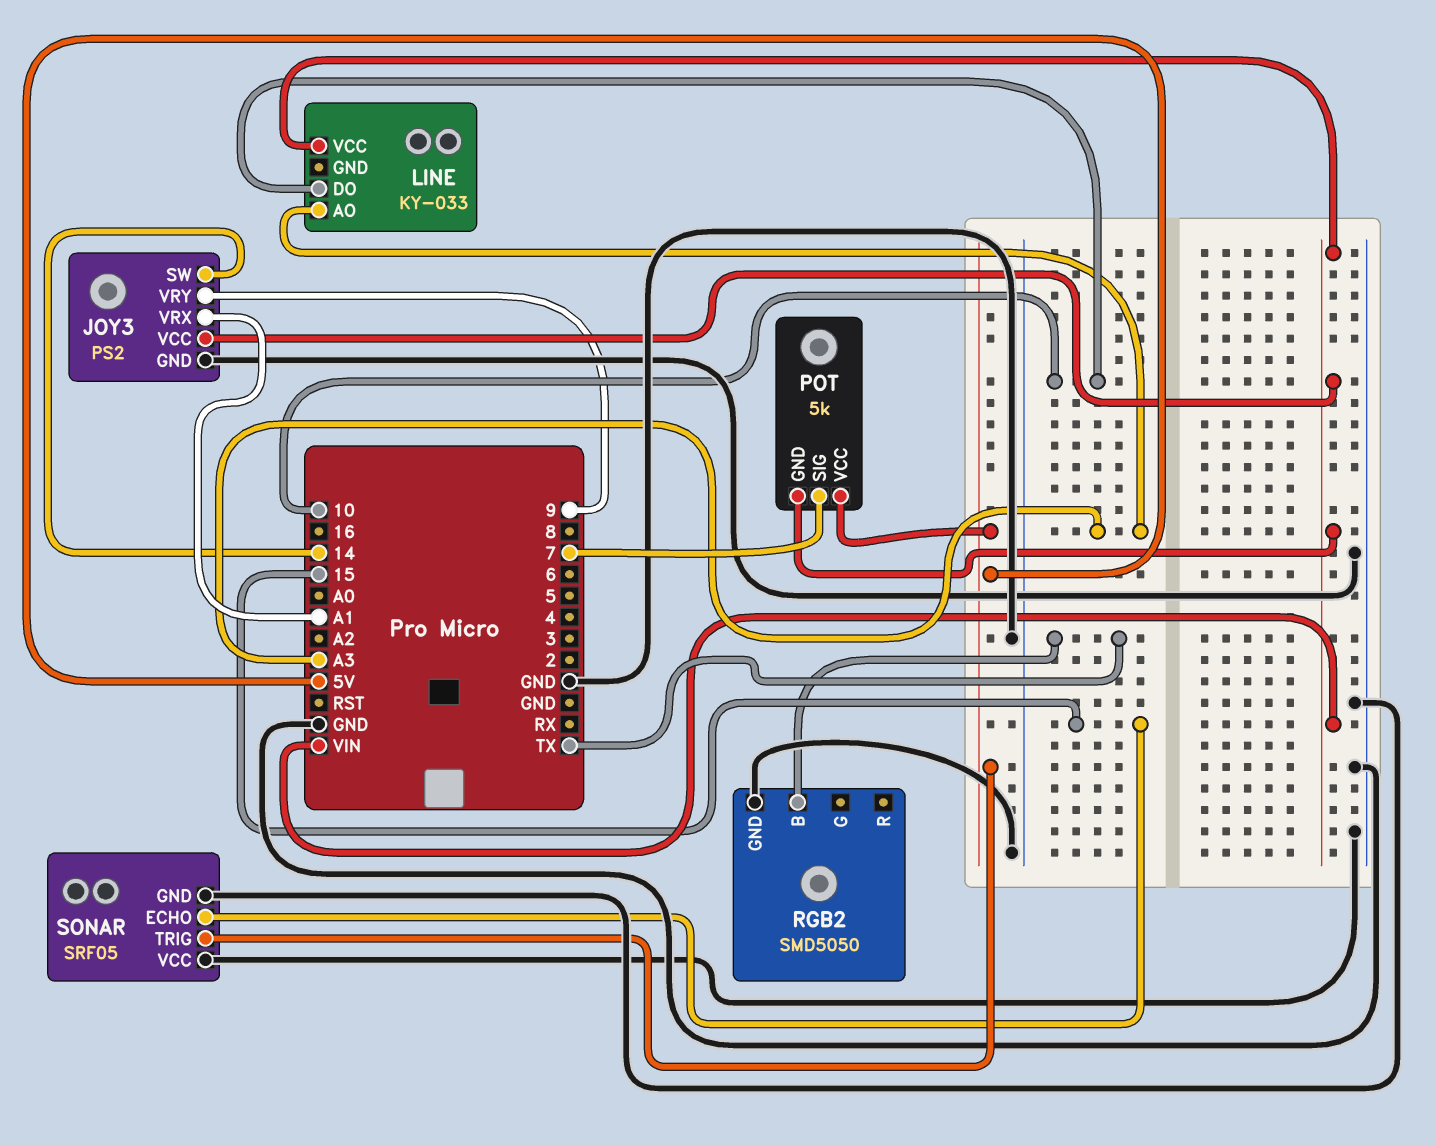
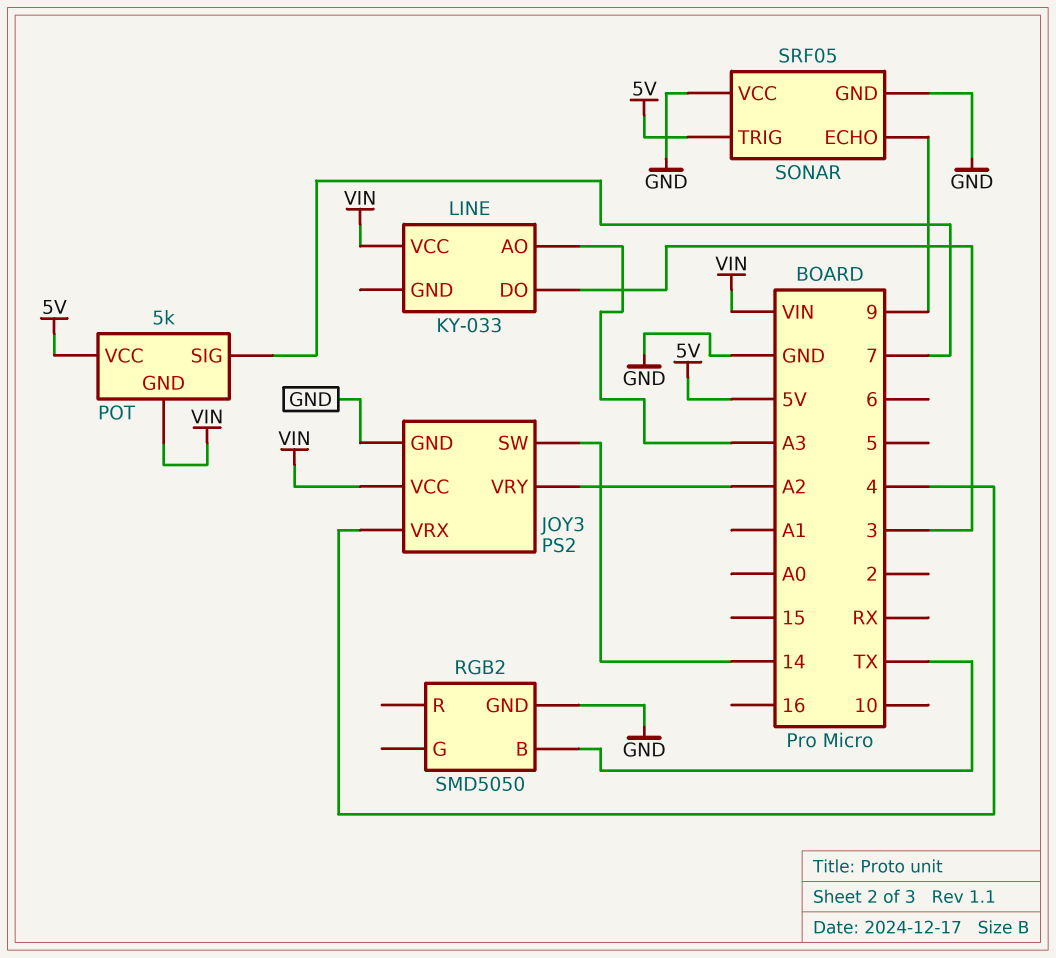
JOY3 pin VRX: A1 -> 4
JOY3 pin VRY: 9 -> A2
LINE pin DO: 10 -> 3
SONAR pin ECHO: 15 -> 9

